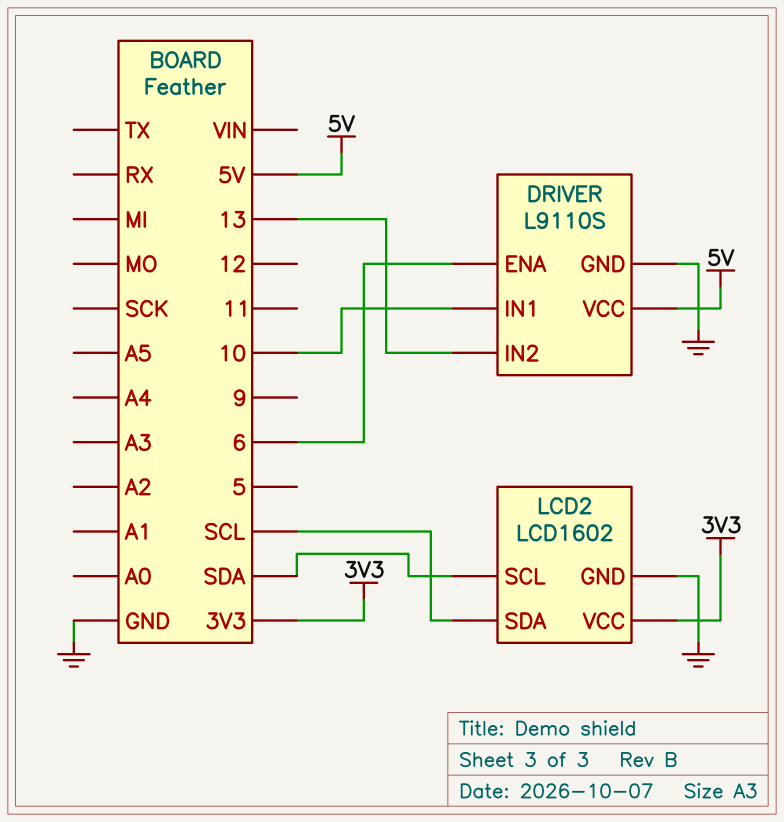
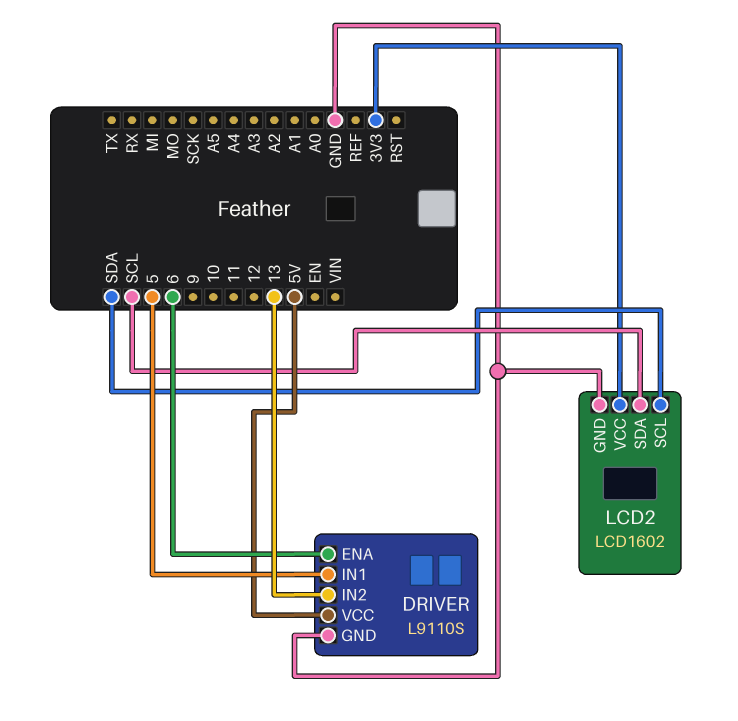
DRIVER pin IN1: 10 -> 5

